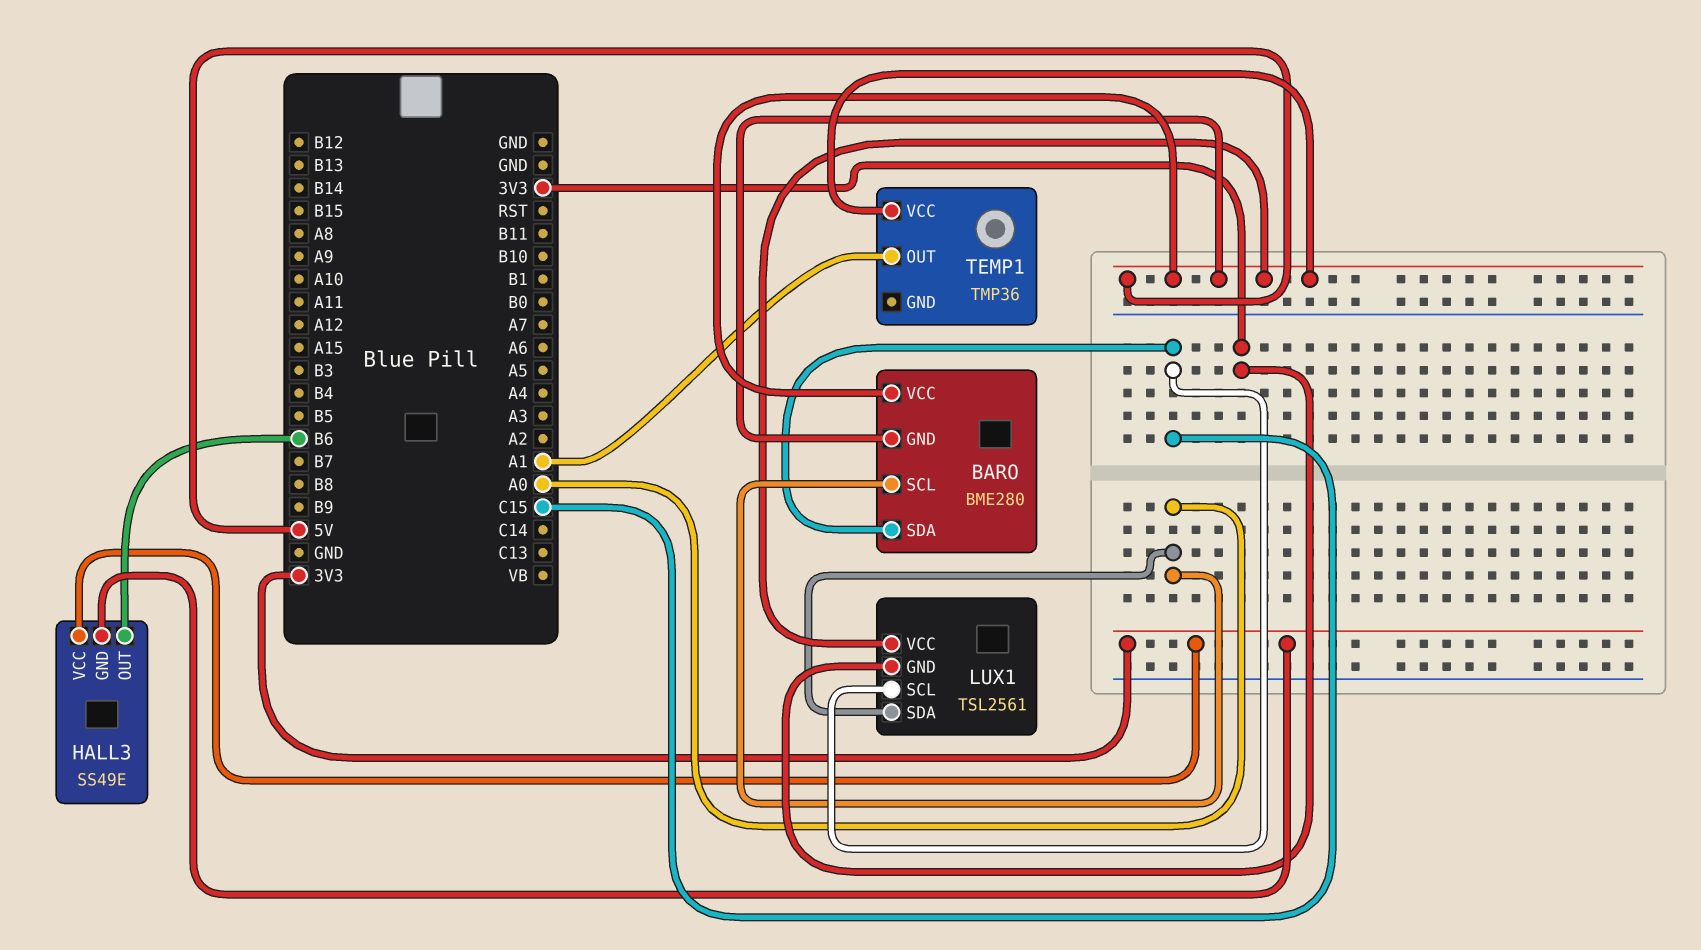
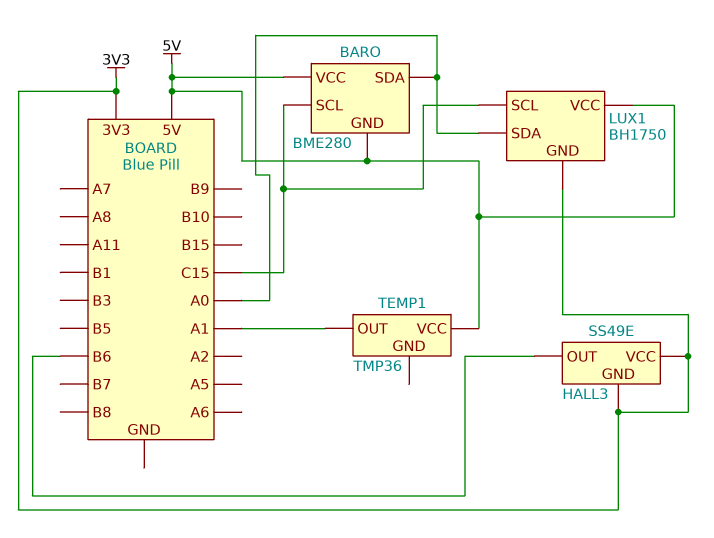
BARO pin SCL: A0 -> C15
BARO pin SDA: C15 -> A0
LUX1: TSL2561 -> BH1750

